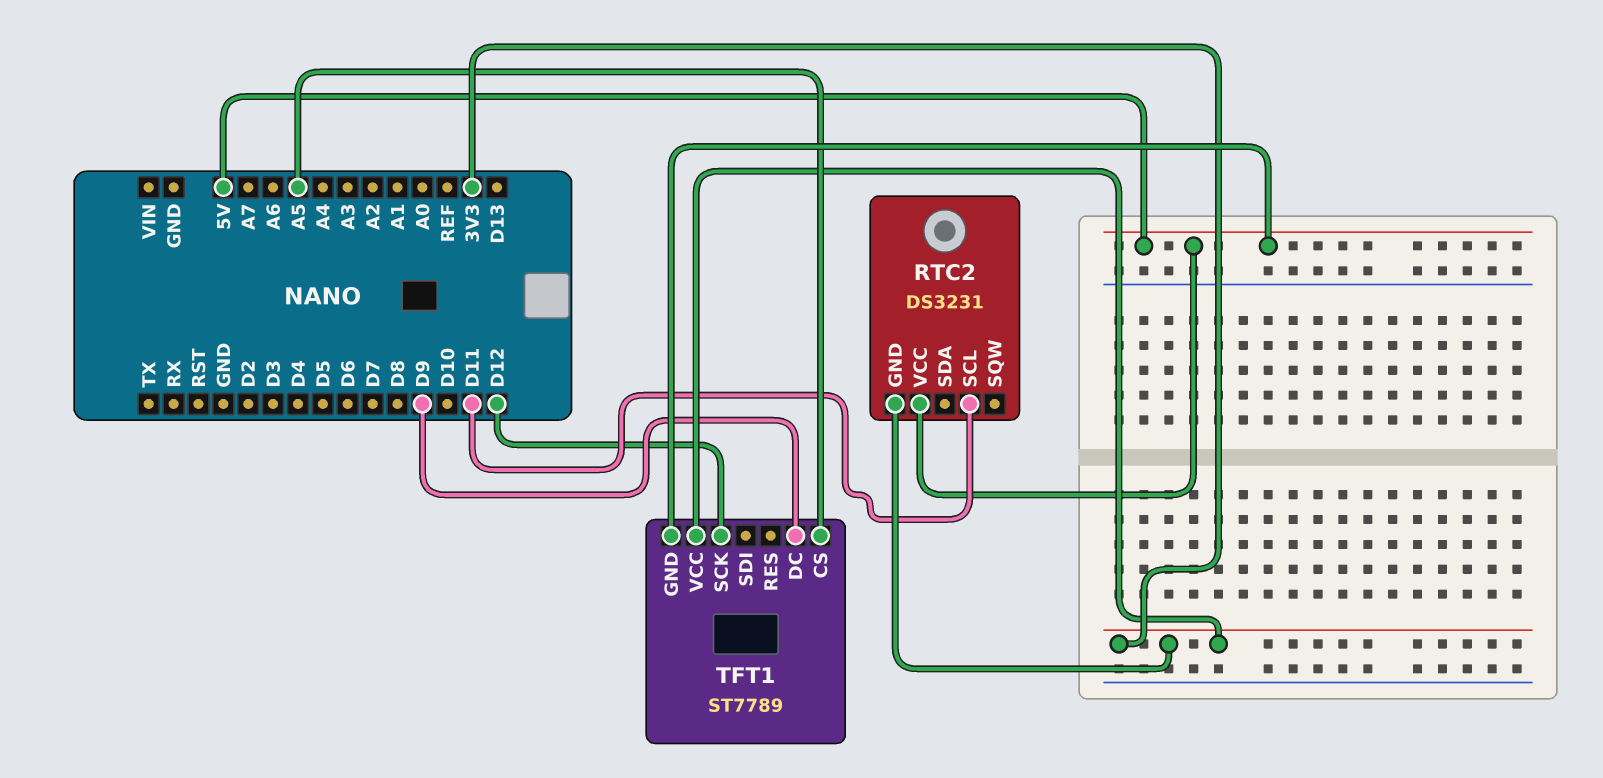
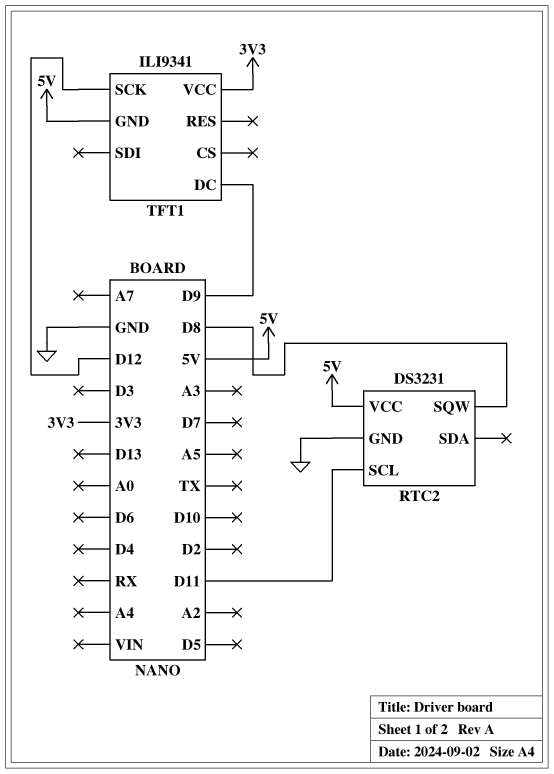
RTC2 pin GND: 3V3 -> GND
RTC2 pin SQW: none -> D8
TFT1: ST7789 -> ILI9341
TFT1 pin CS: A5 -> none

